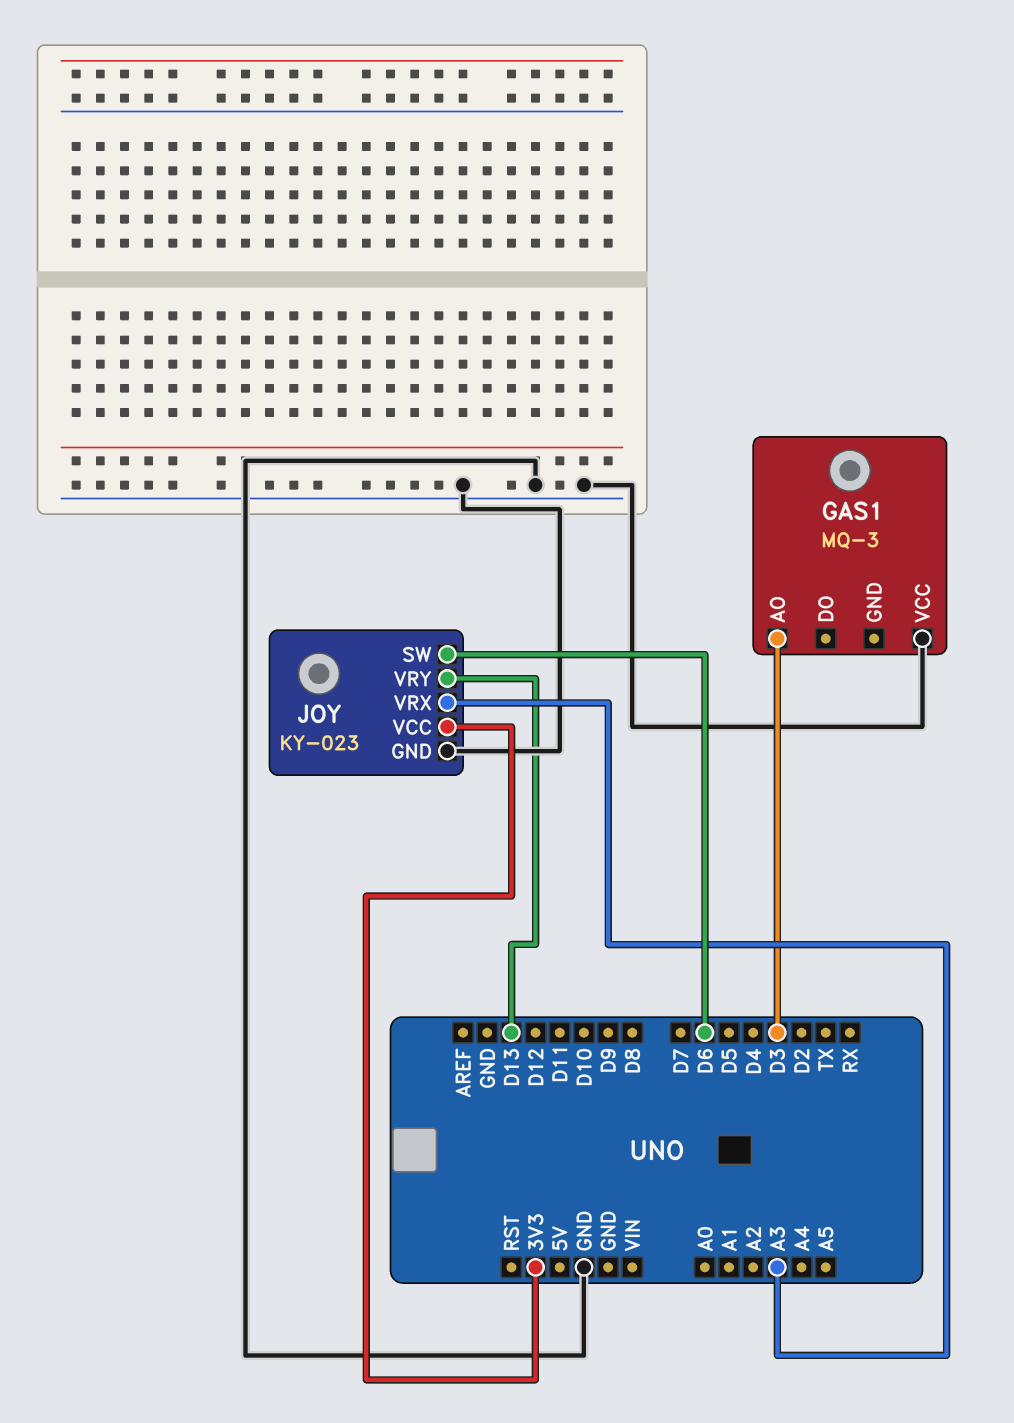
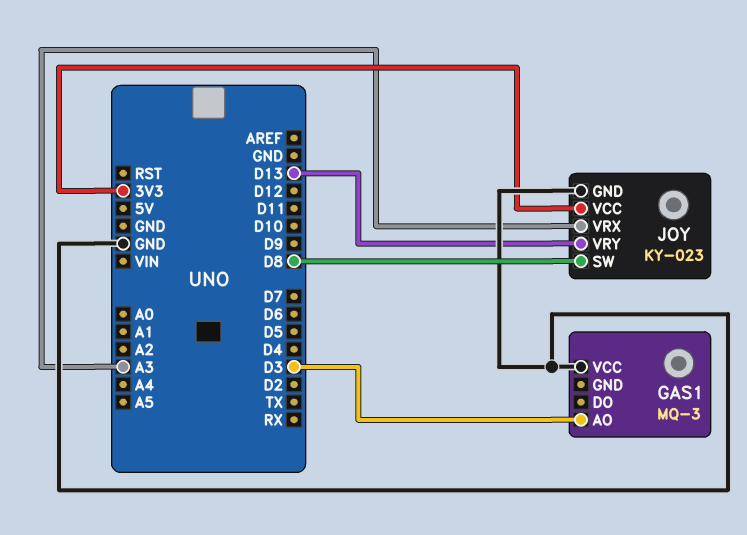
JOY pin SW: D6 -> D8

